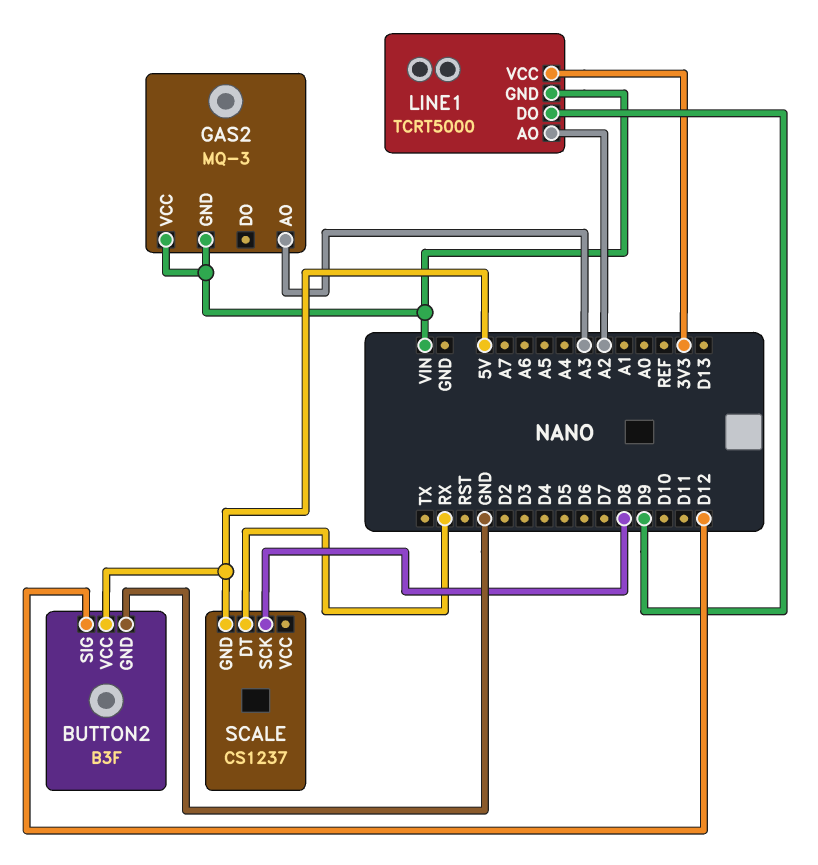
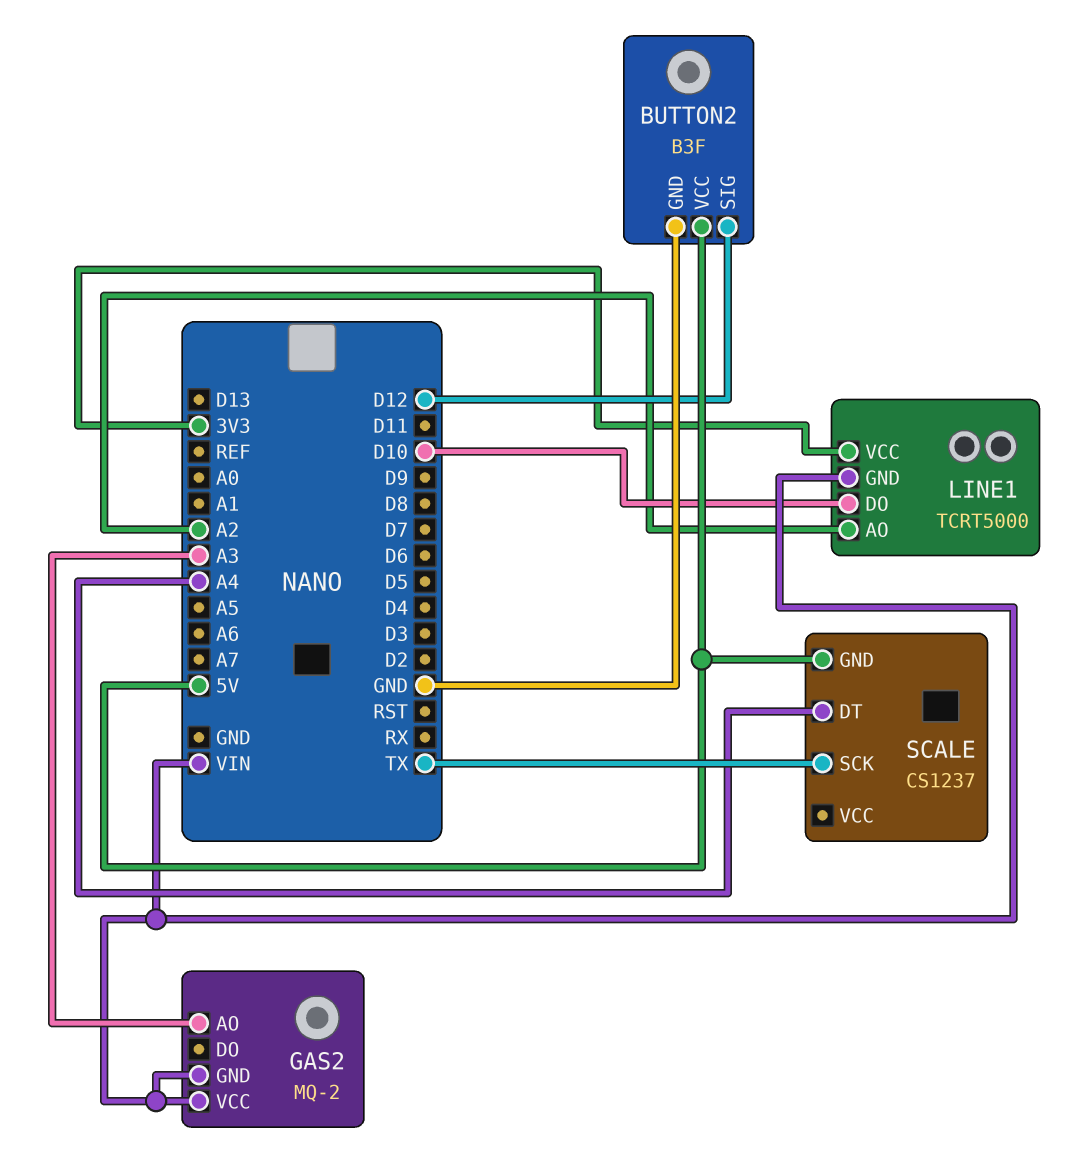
GAS2: MQ-3 -> MQ-2
LINE1 pin DO: D9 -> D10
SCALE pin DT: RX -> A4
SCALE pin SCK: D8 -> TX

